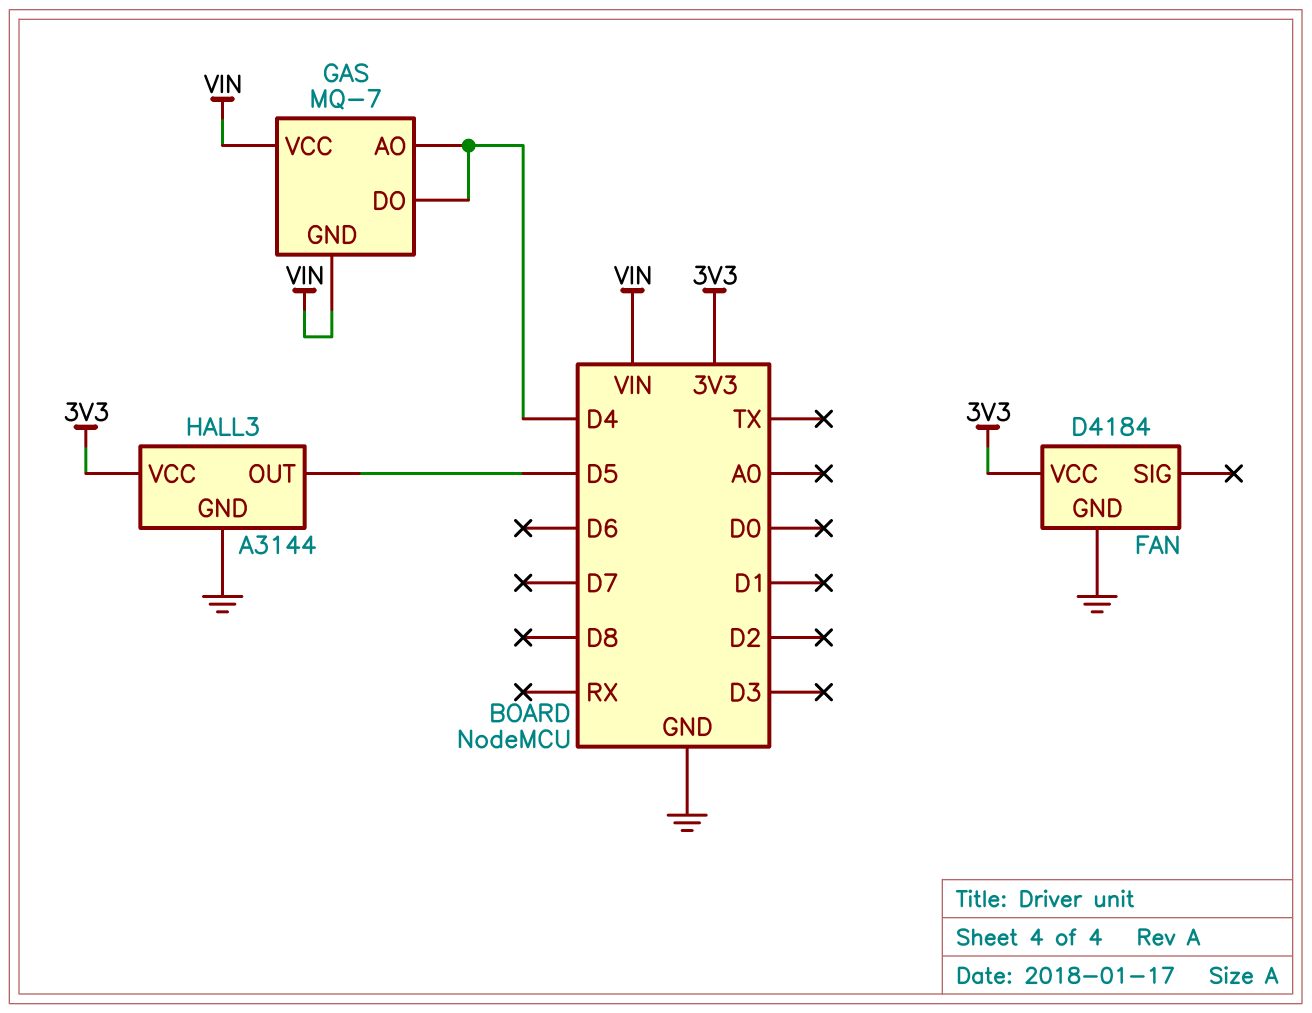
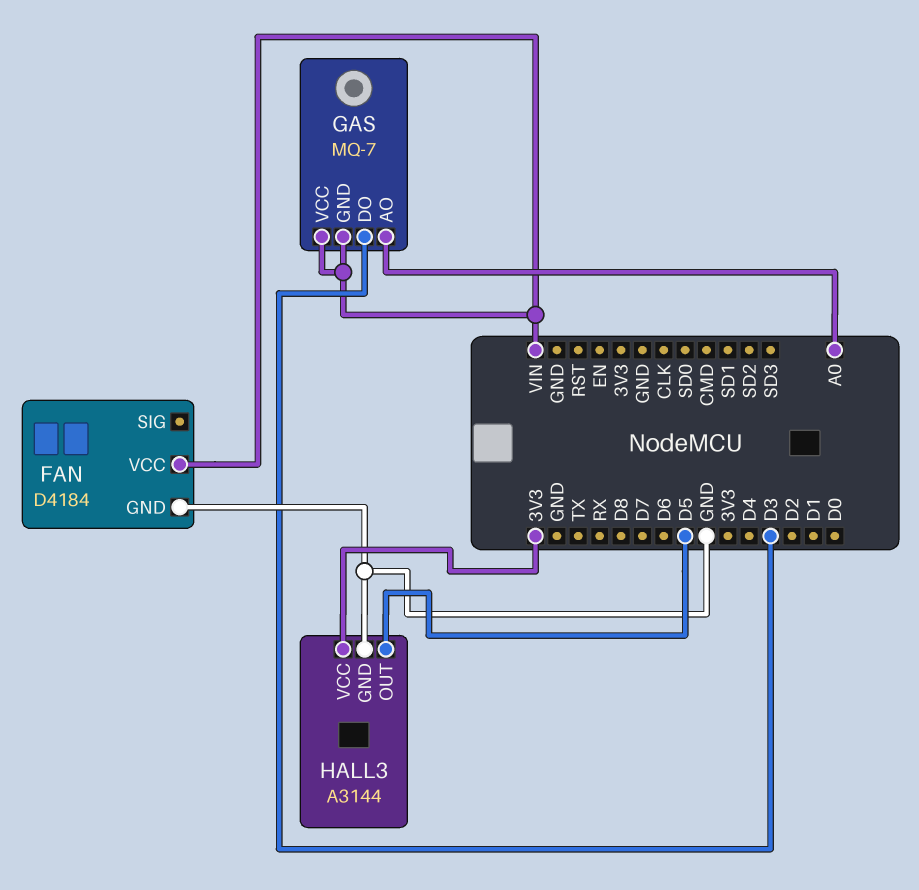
FAN pin VCC: 3V3 -> VIN
GAS pin AO: D4 -> A0
GAS pin DO: D4 -> D3

